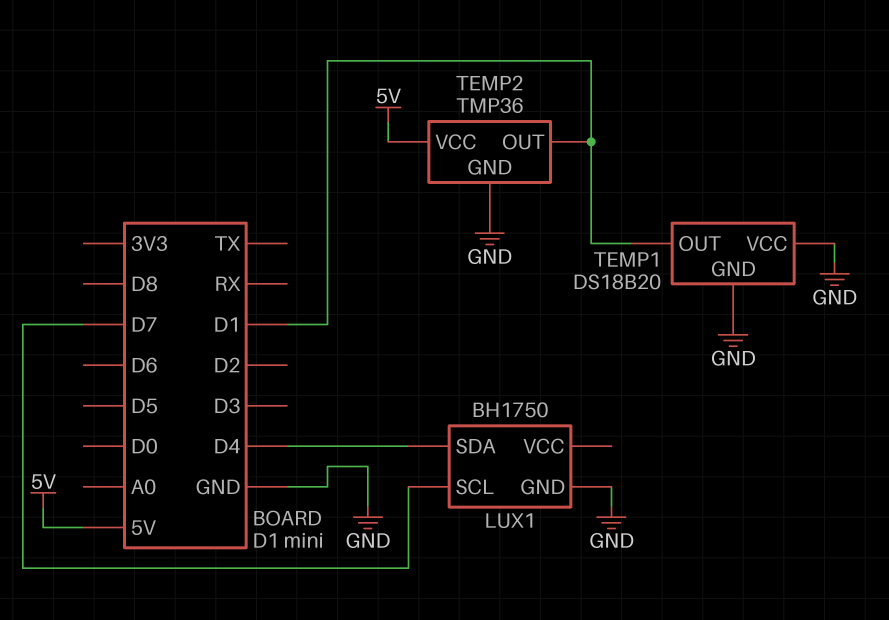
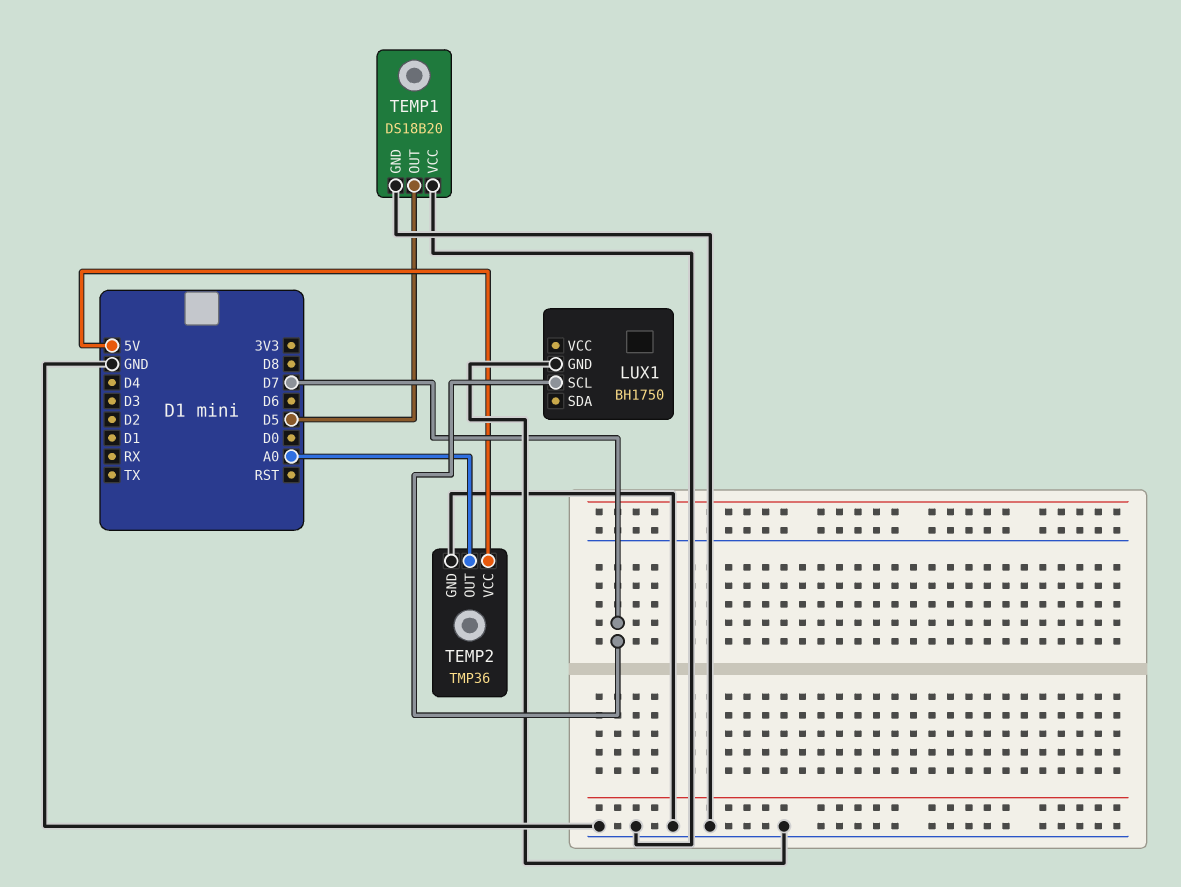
LUX1 pin SDA: D4 -> none
TEMP1 pin OUT: D1 -> D5
TEMP2 pin OUT: D1 -> A0

